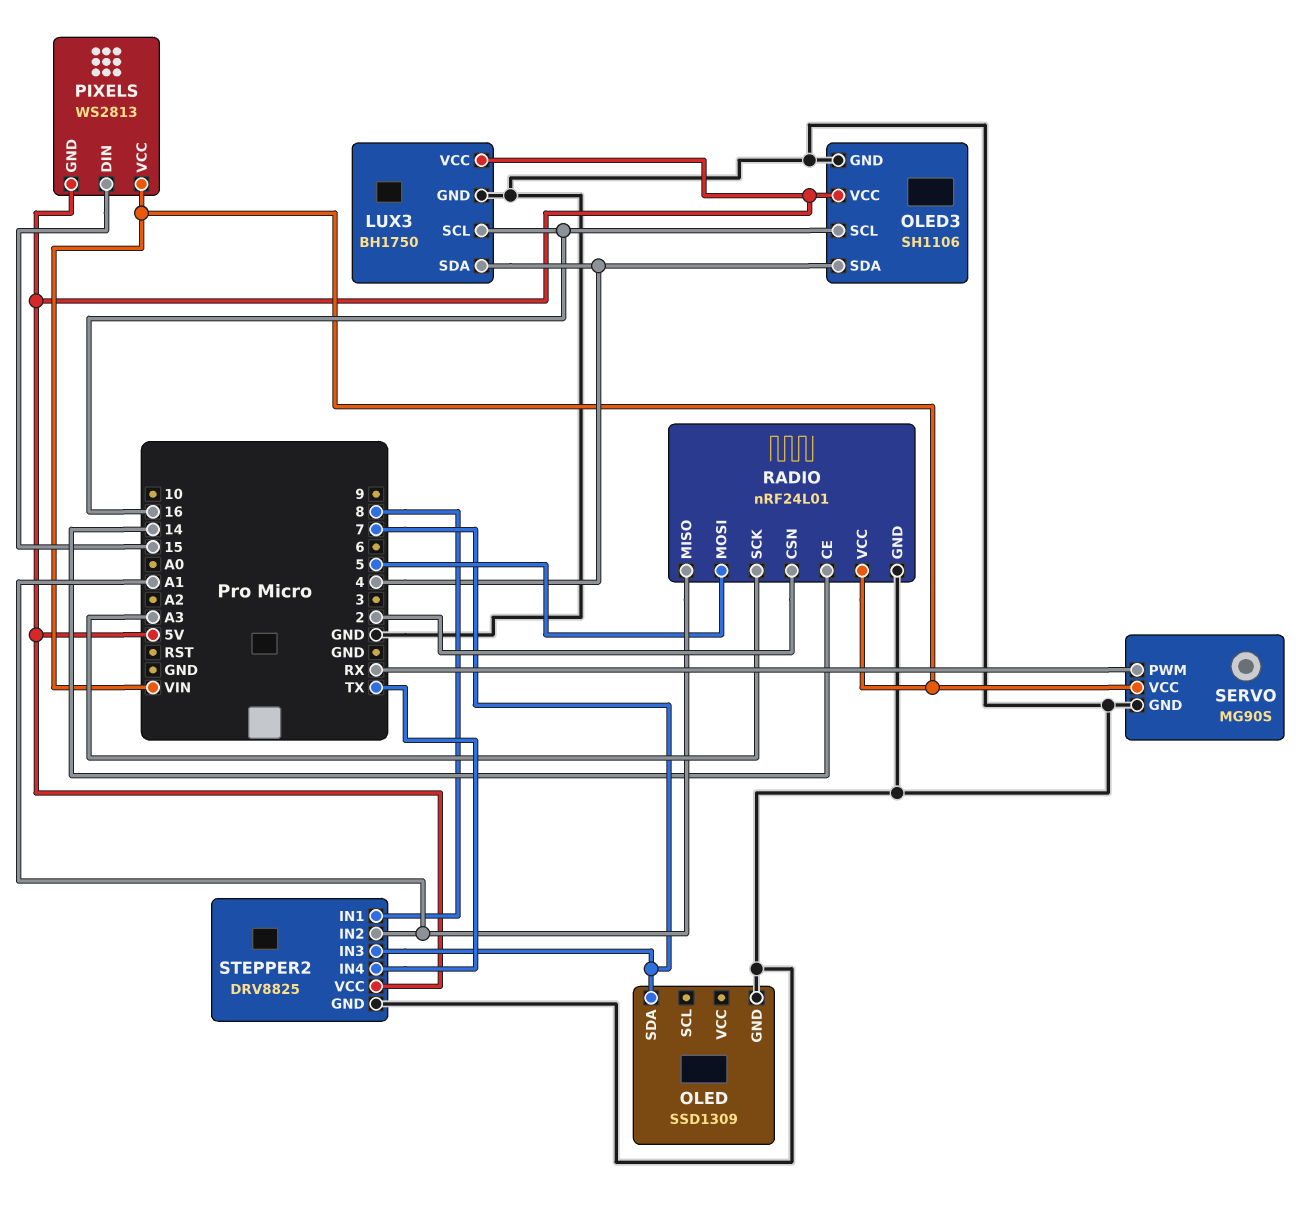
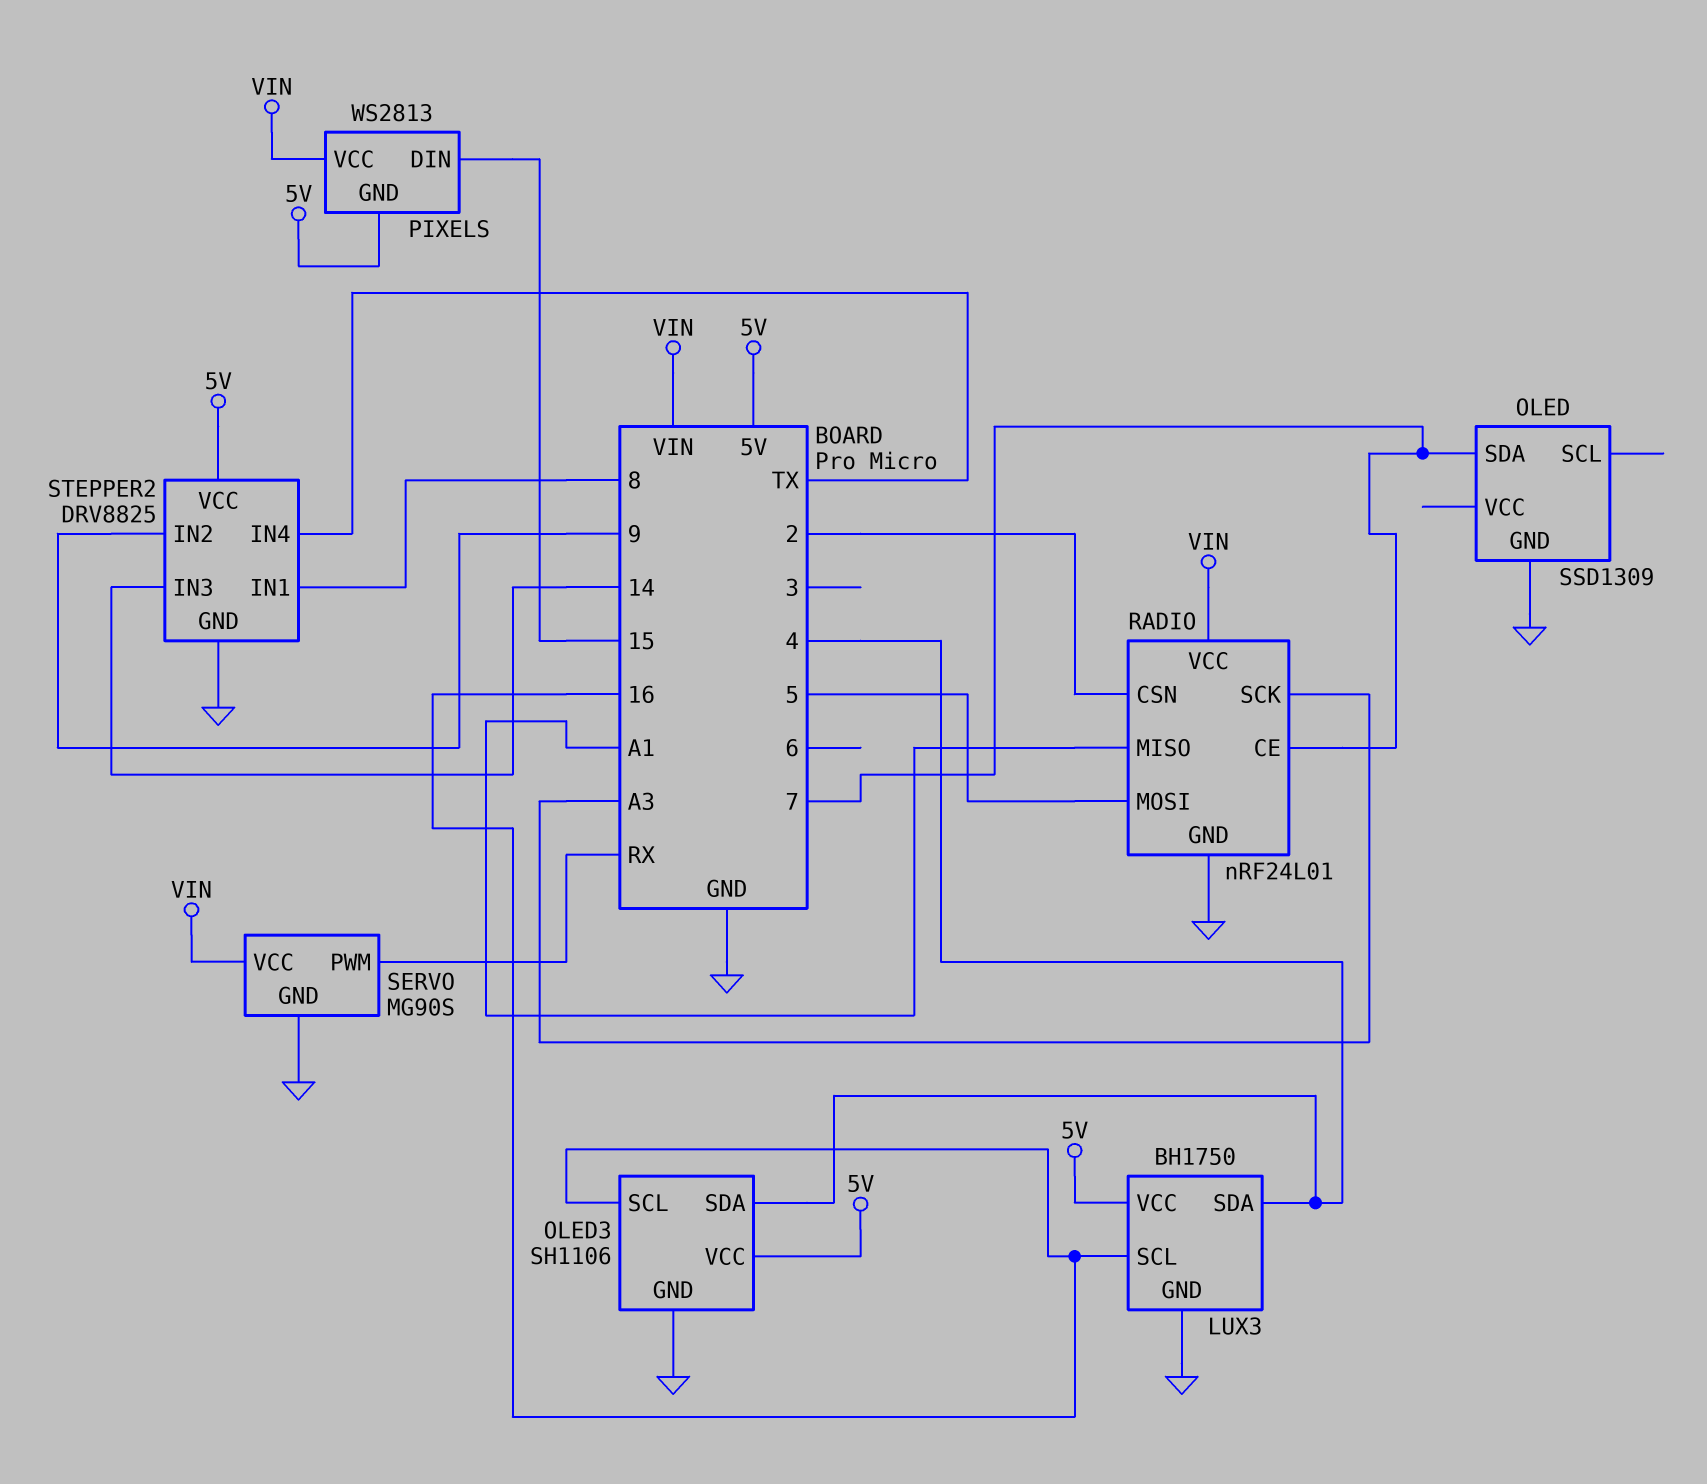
RADIO pin CE: 14 -> 7
STEPPER2 pin IN2: A1 -> 9
STEPPER2 pin IN3: 7 -> 14

